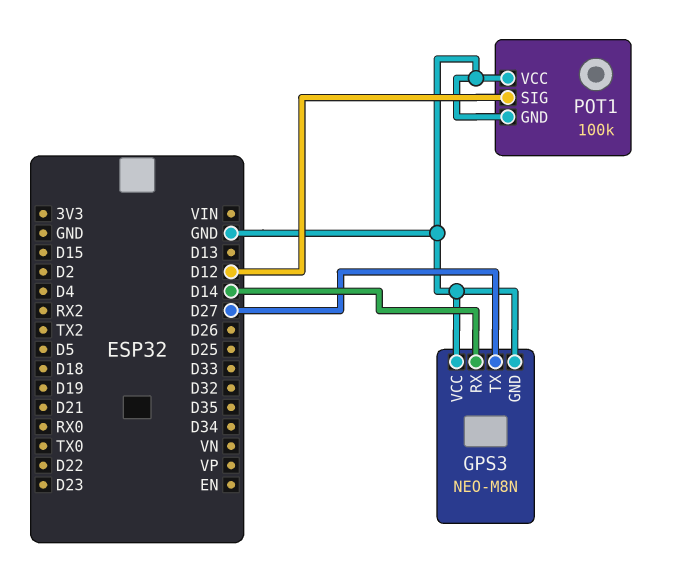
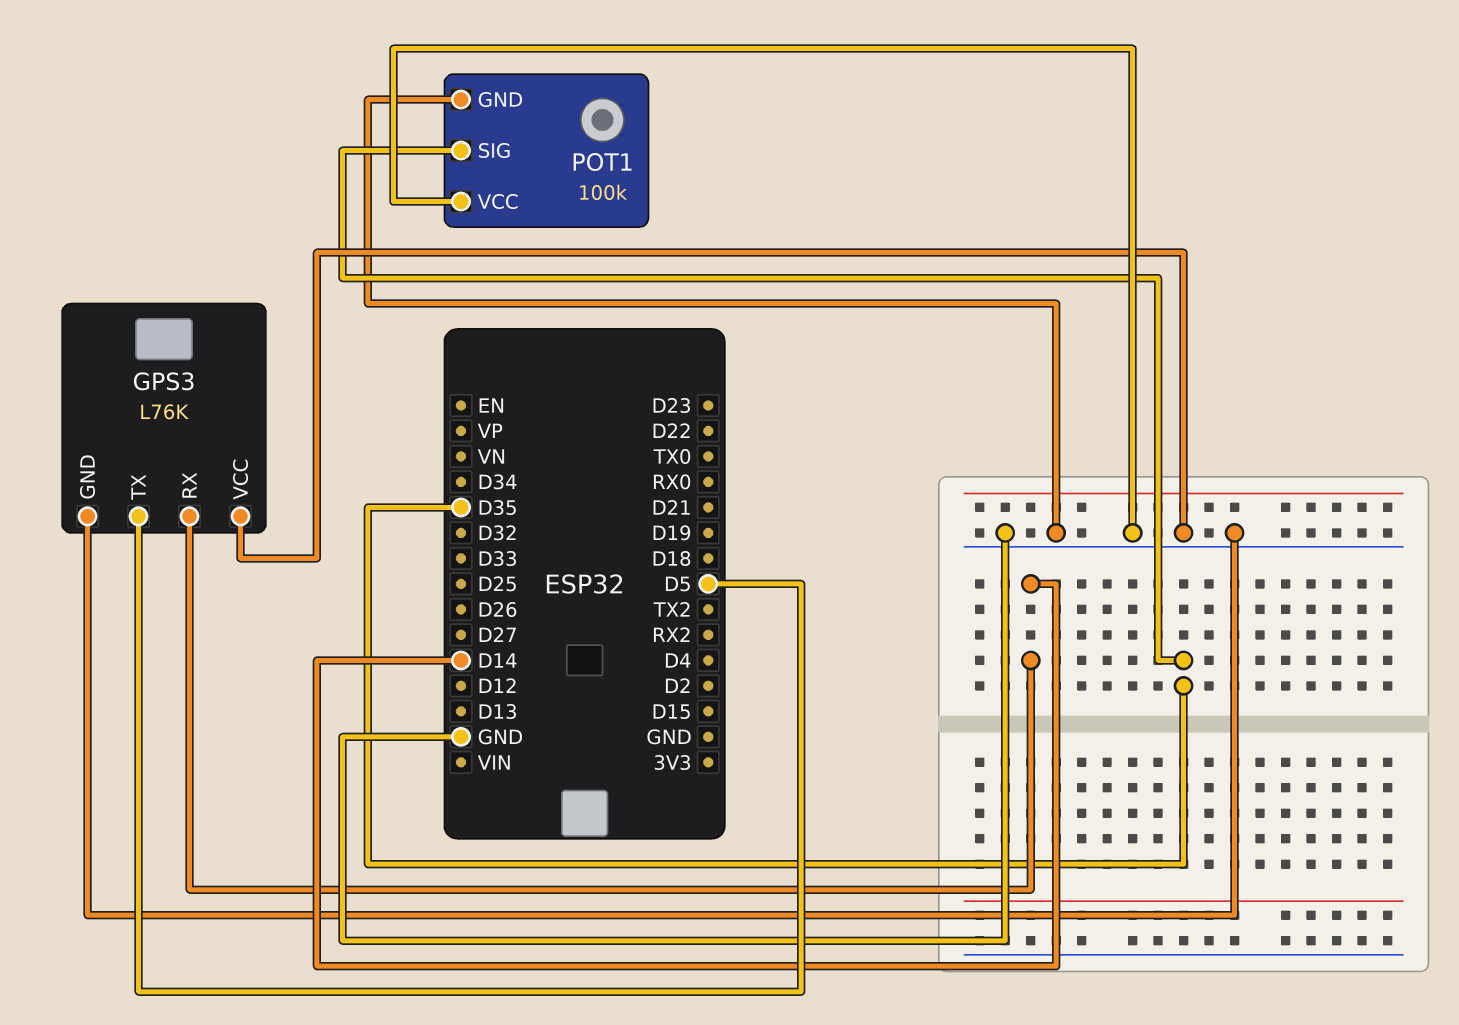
GPS3: NEO-M8N -> L76K
GPS3 pin TX: D27 -> D5
POT1 pin SIG: D12 -> D35

